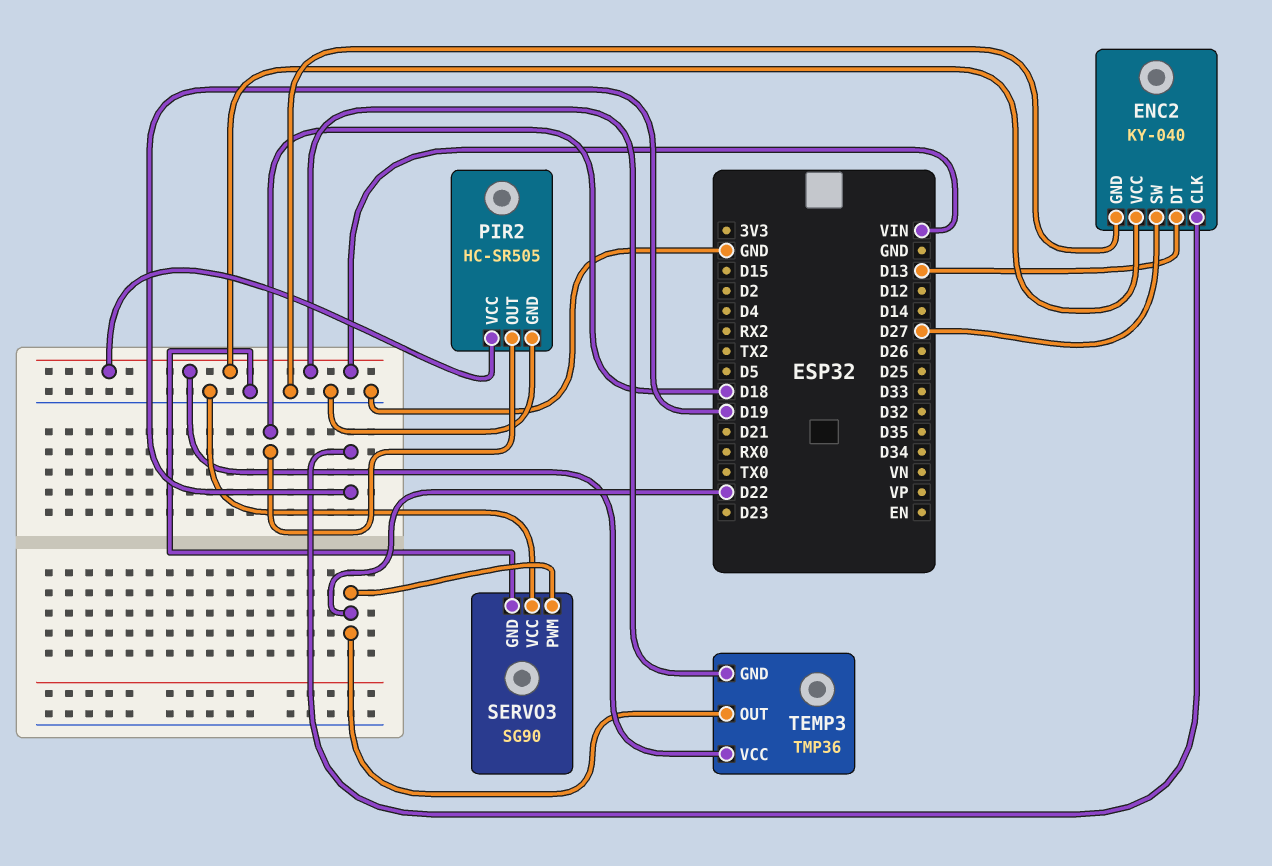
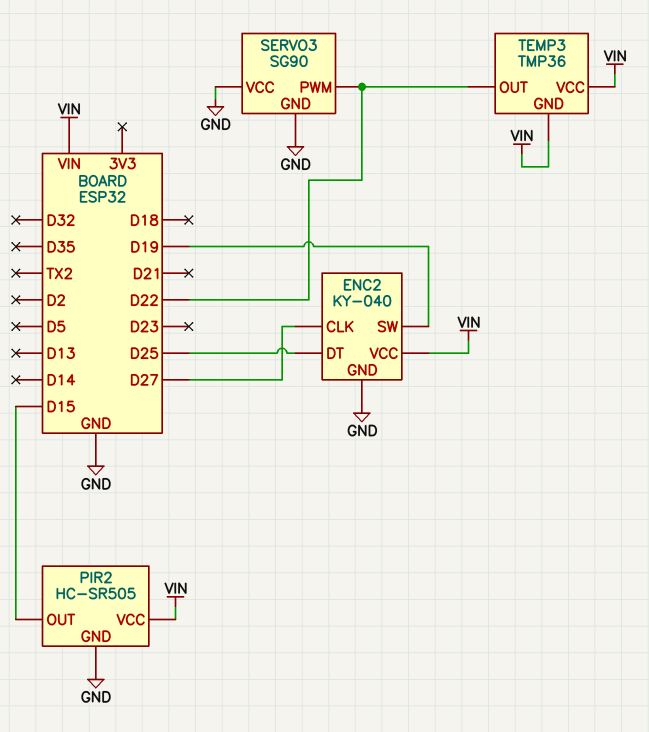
ENC2 pin CLK: D19 -> D27
ENC2 pin DT: D13 -> D25
ENC2 pin SW: D27 -> D19
PIR2 pin OUT: D18 -> D15

